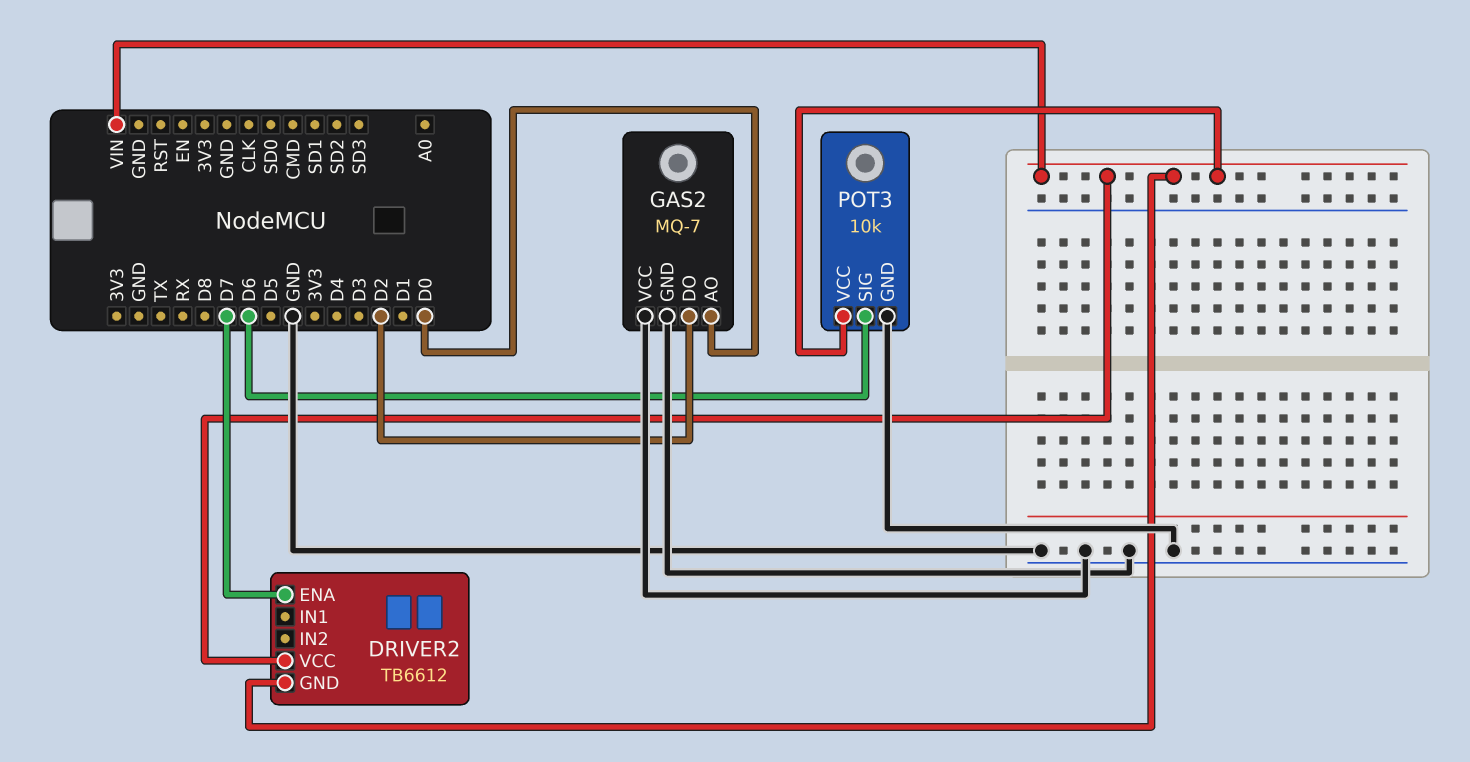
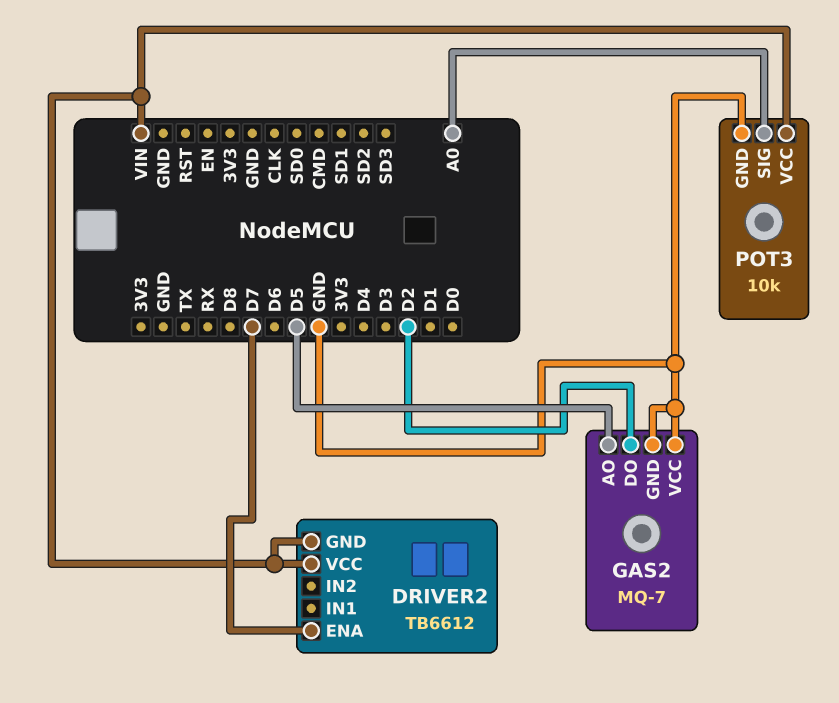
GAS2 pin AO: D0 -> D5
POT3 pin SIG: D6 -> A0

